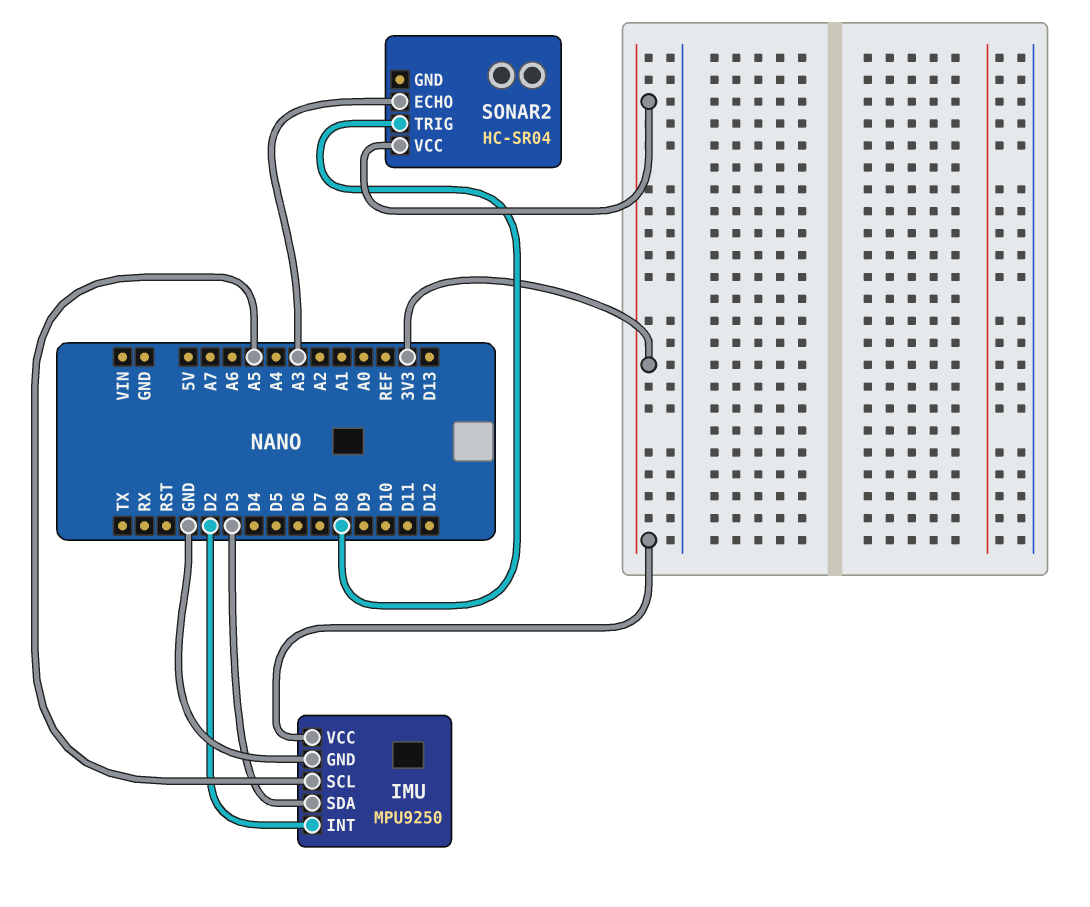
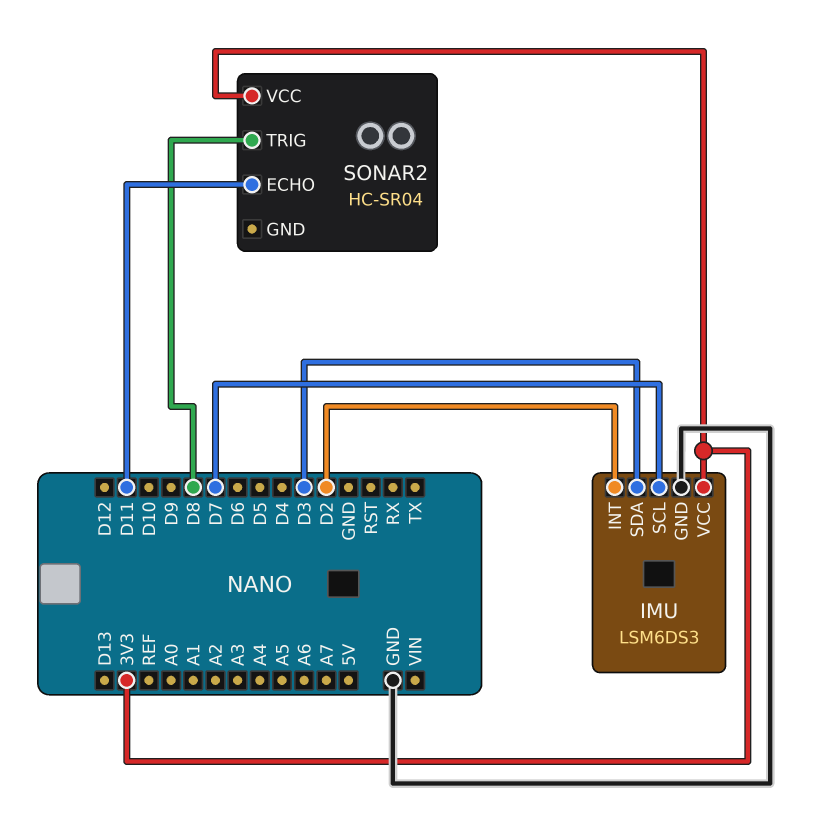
IMU: MPU9250 -> LSM6DS3
IMU pin SCL: A5 -> D7
SONAR2 pin ECHO: A3 -> D11

